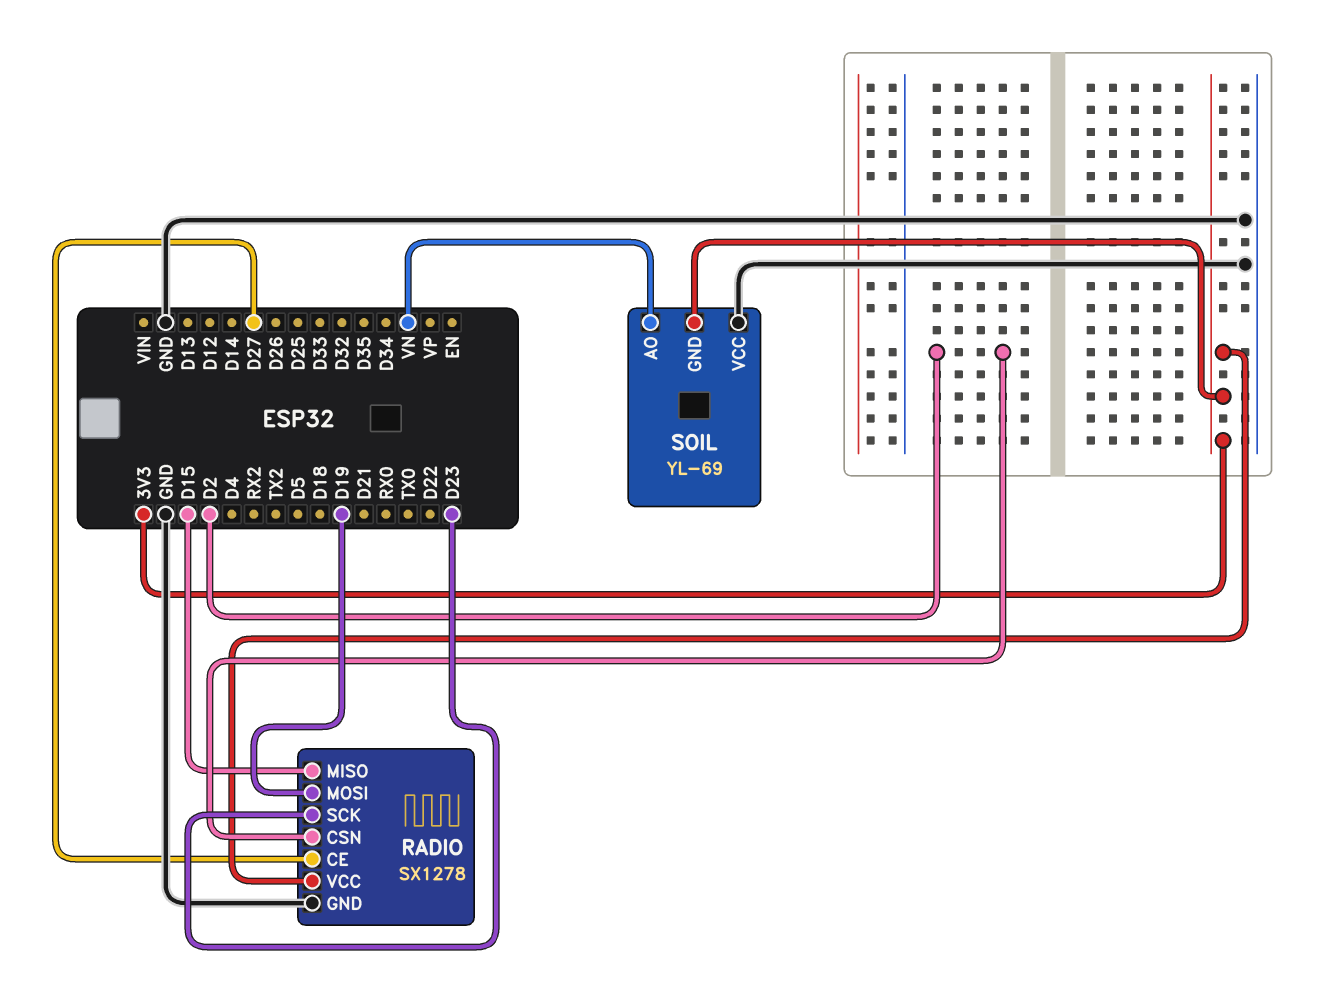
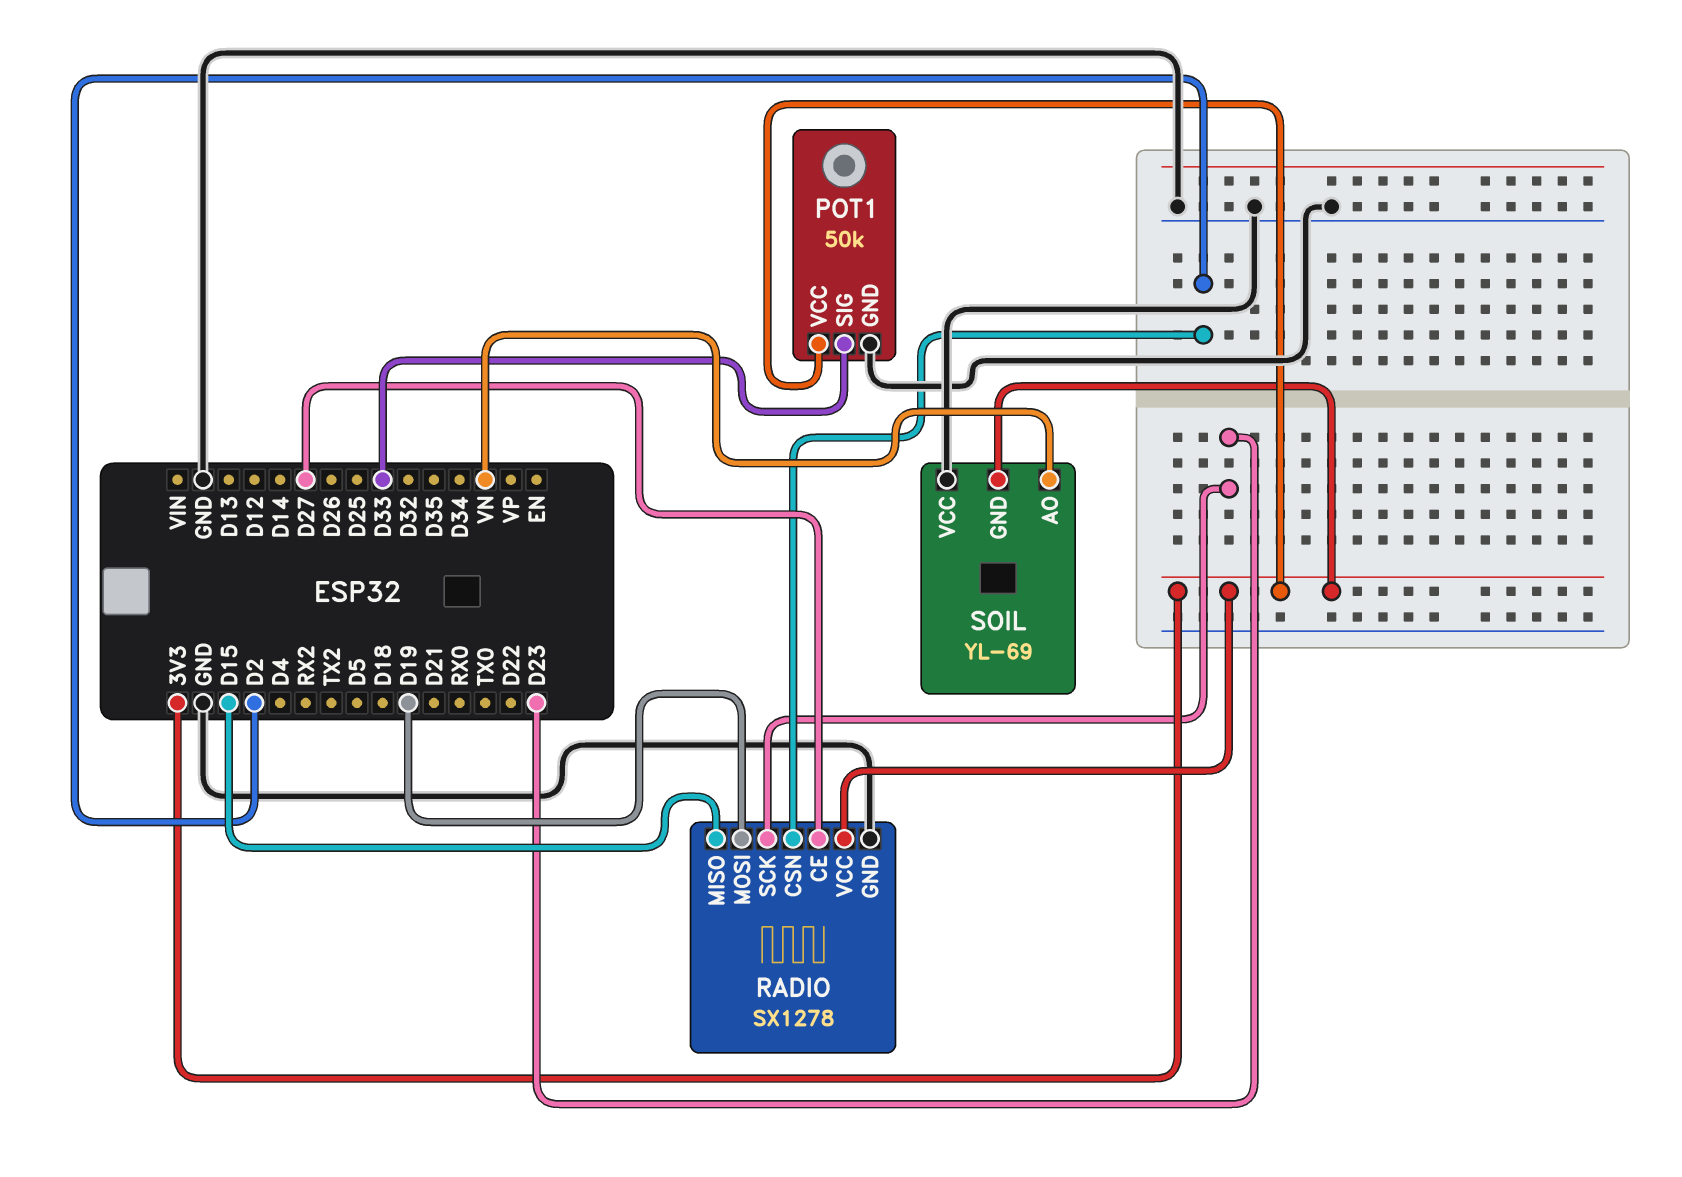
POT1: none -> 50k
POT1 pin GND: none -> GND
POT1 pin SIG: none -> D33
POT1 pin VCC: none -> 3V3

